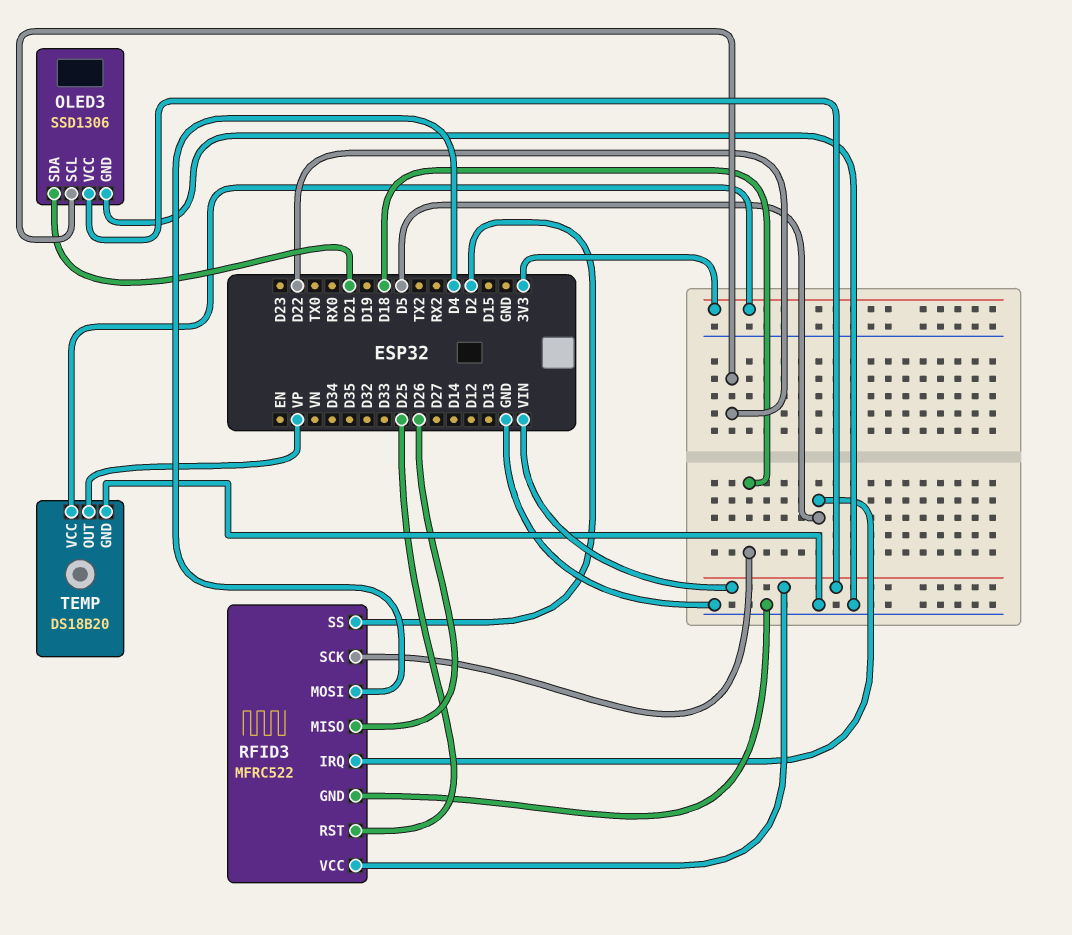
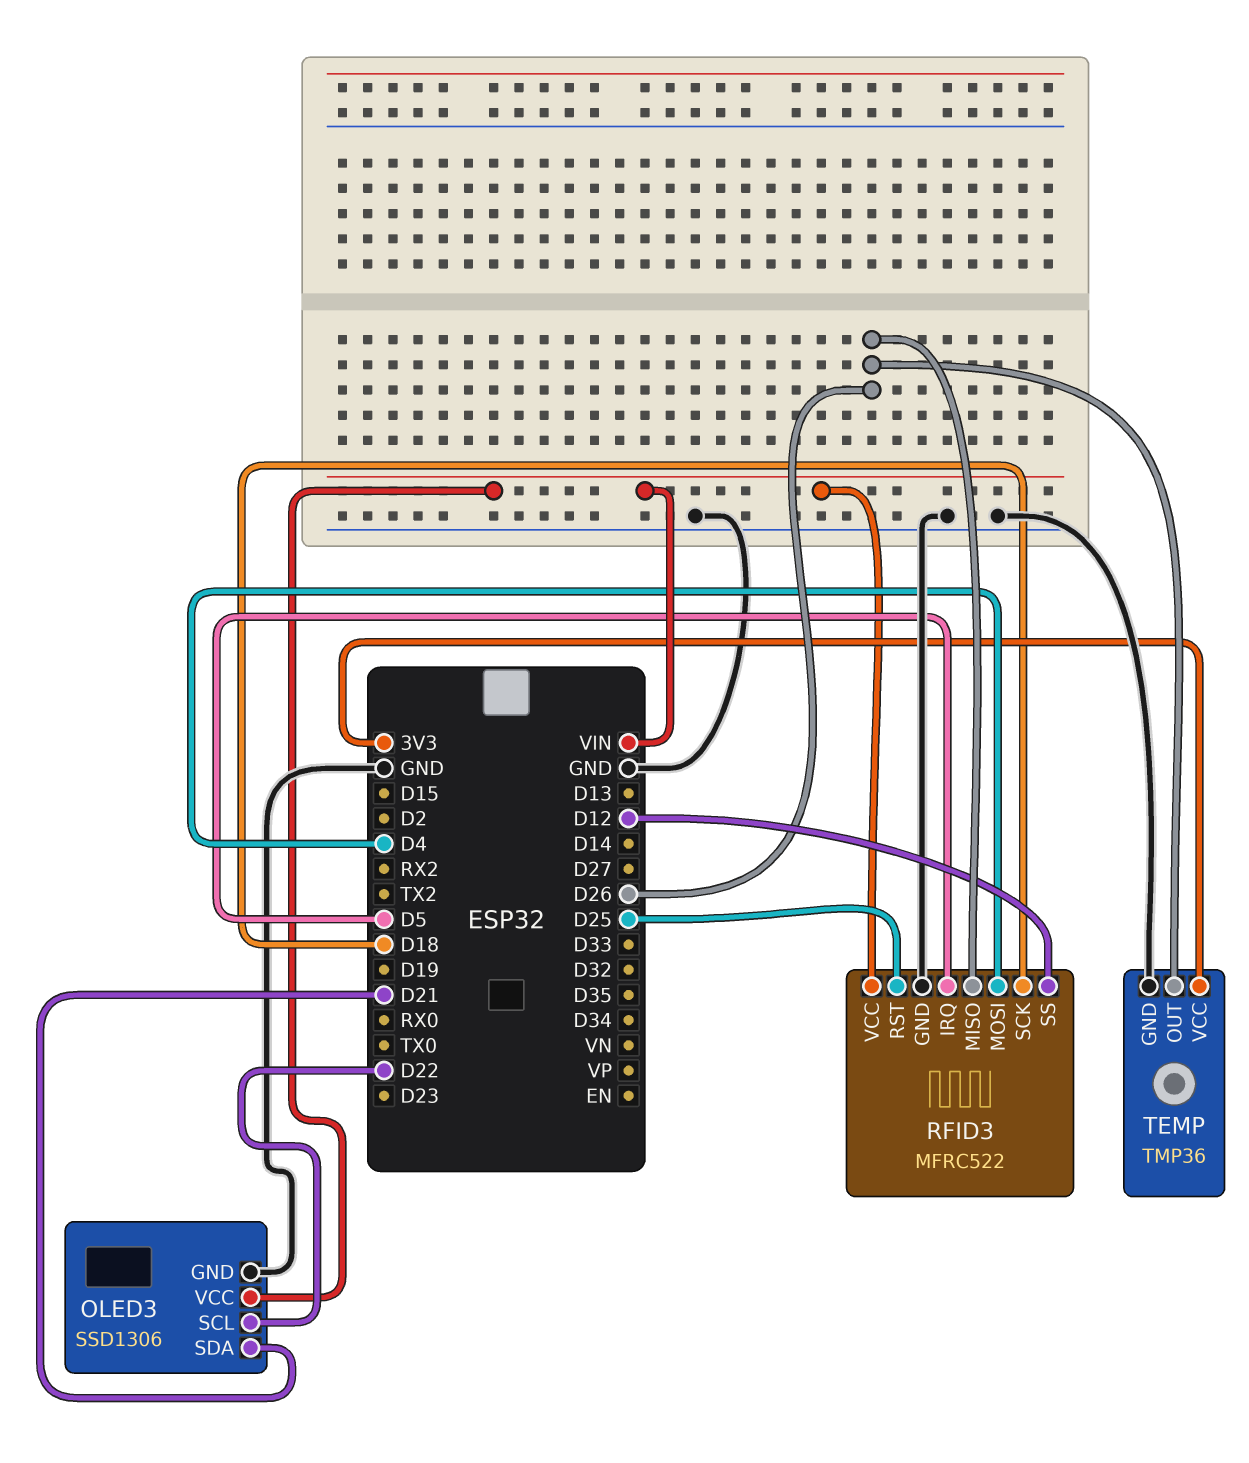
RFID3 pin SS: D2 -> D12
TEMP: DS18B20 -> TMP36
TEMP pin OUT: VP -> D26

